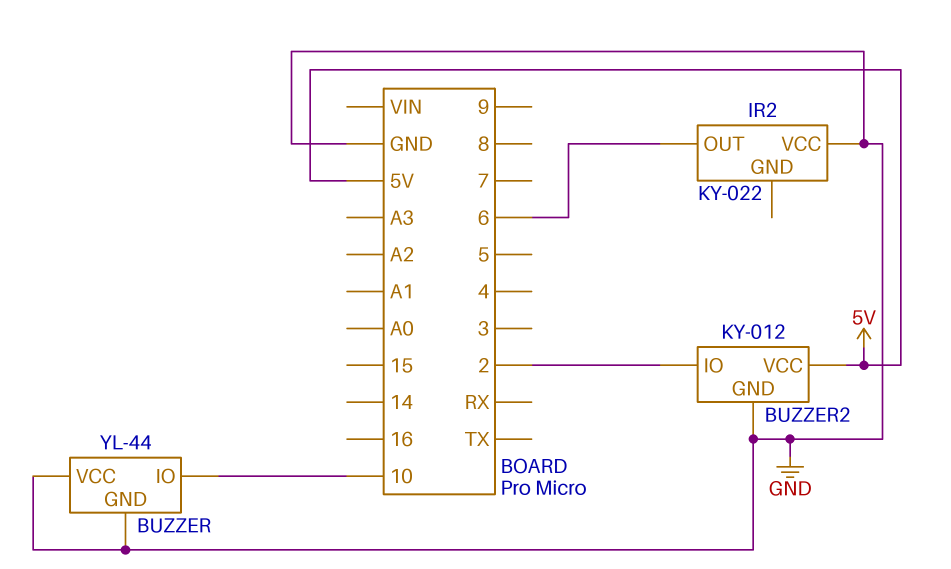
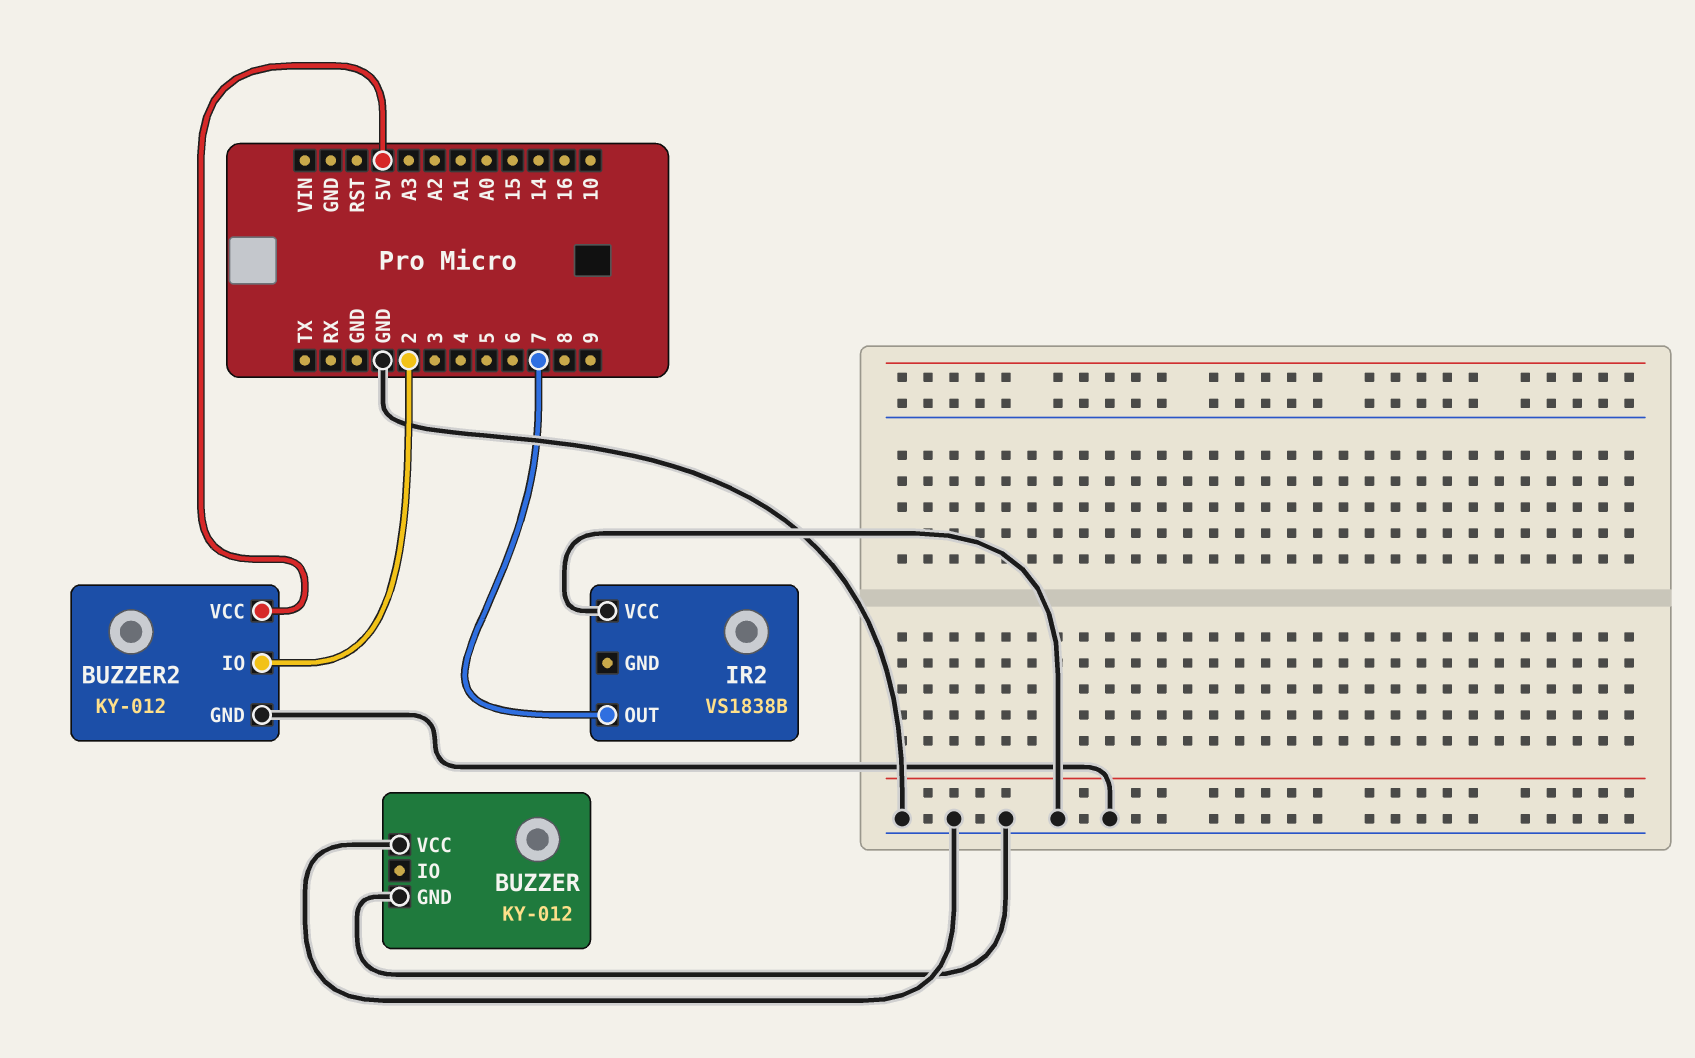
BUZZER: YL-44 -> KY-012
BUZZER pin IO: 10 -> none
IR2: KY-022 -> VS1838B
IR2 pin OUT: 6 -> 7

